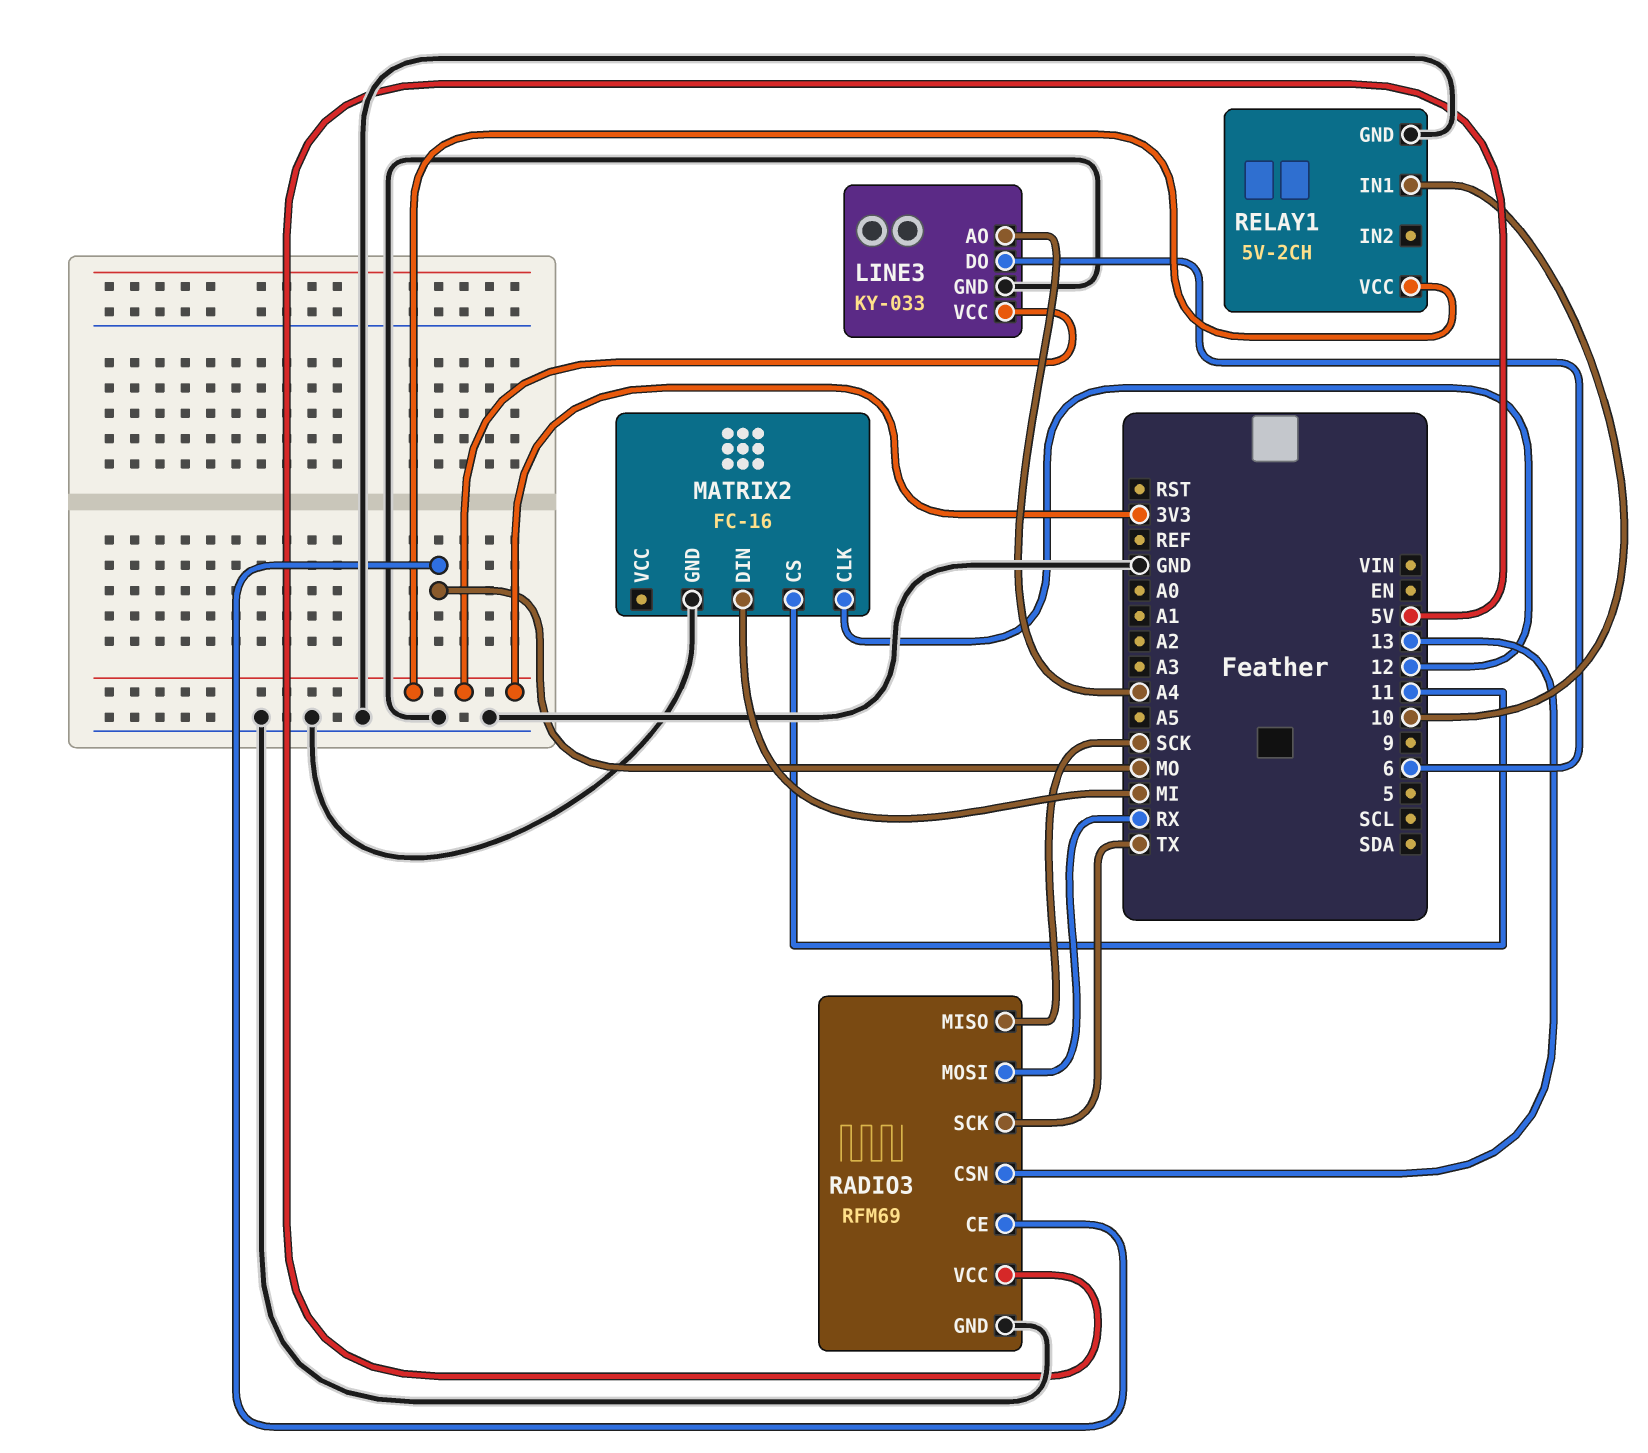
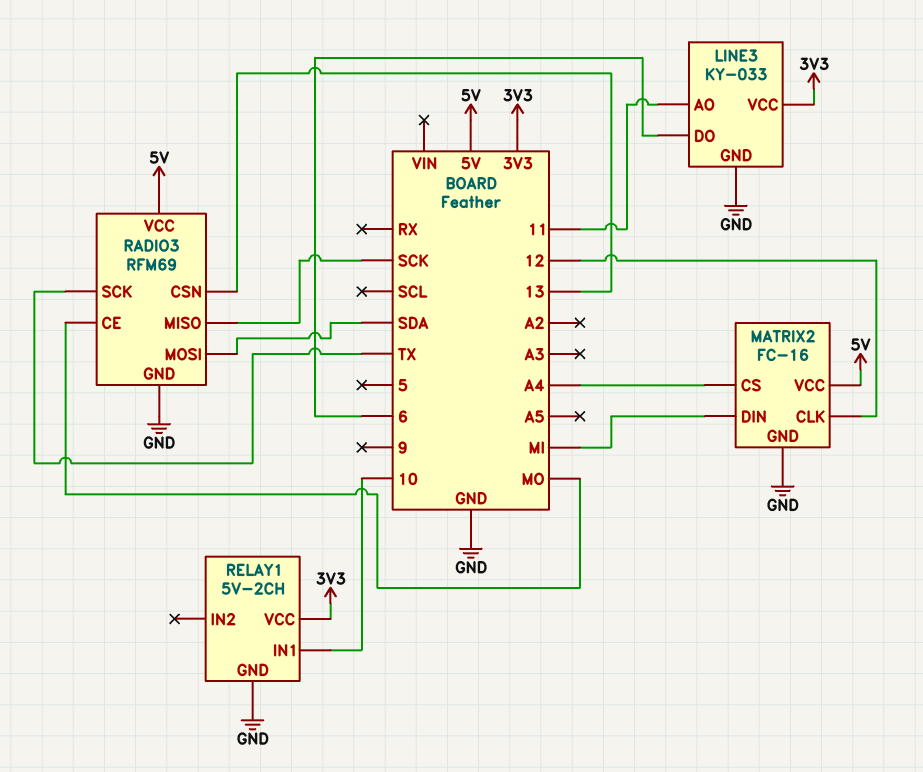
LINE3 pin AO: A4 -> 11
MATRIX2 pin CS: 11 -> A4
MATRIX2 pin VCC: none -> 5V
RADIO3 pin MOSI: RX -> SDA

